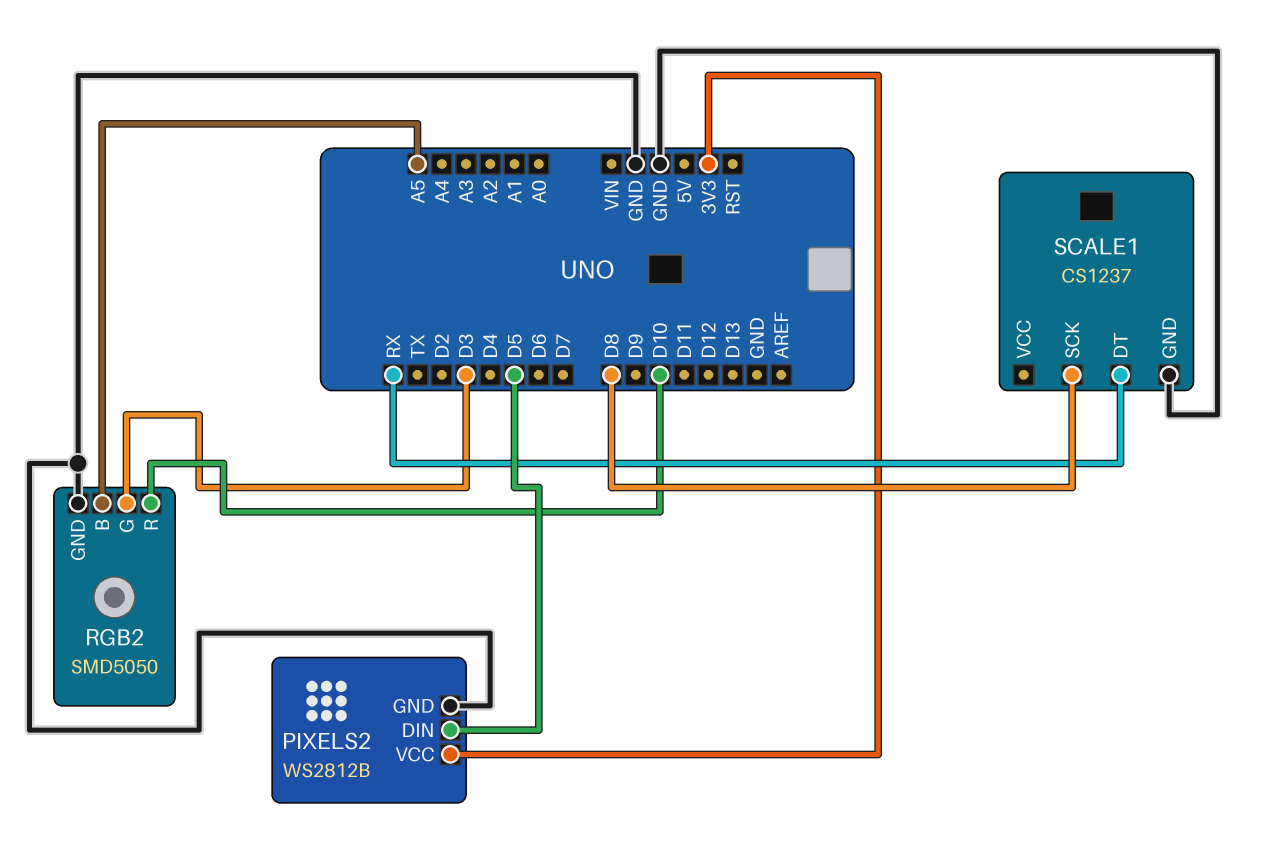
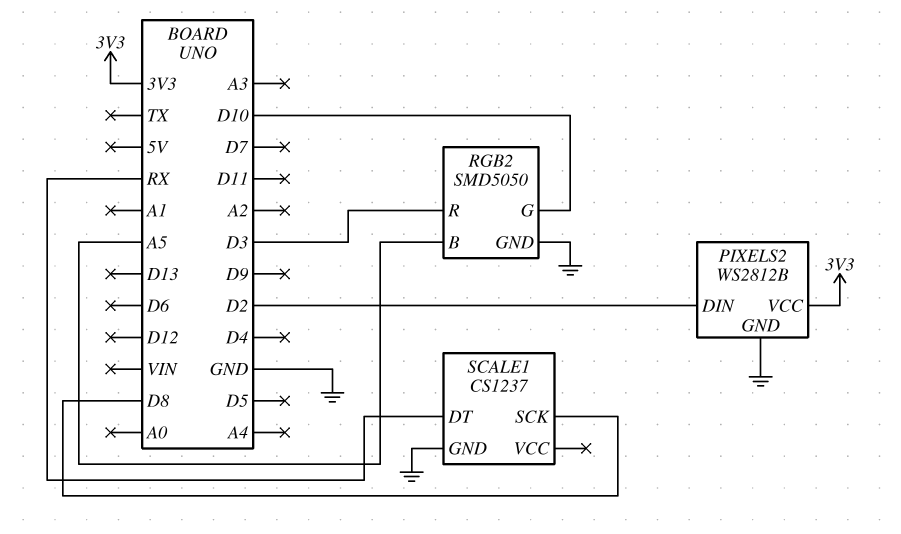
PIXELS2 pin DIN: D5 -> D2
RGB2 pin G: D3 -> D10
RGB2 pin R: D10 -> D3

